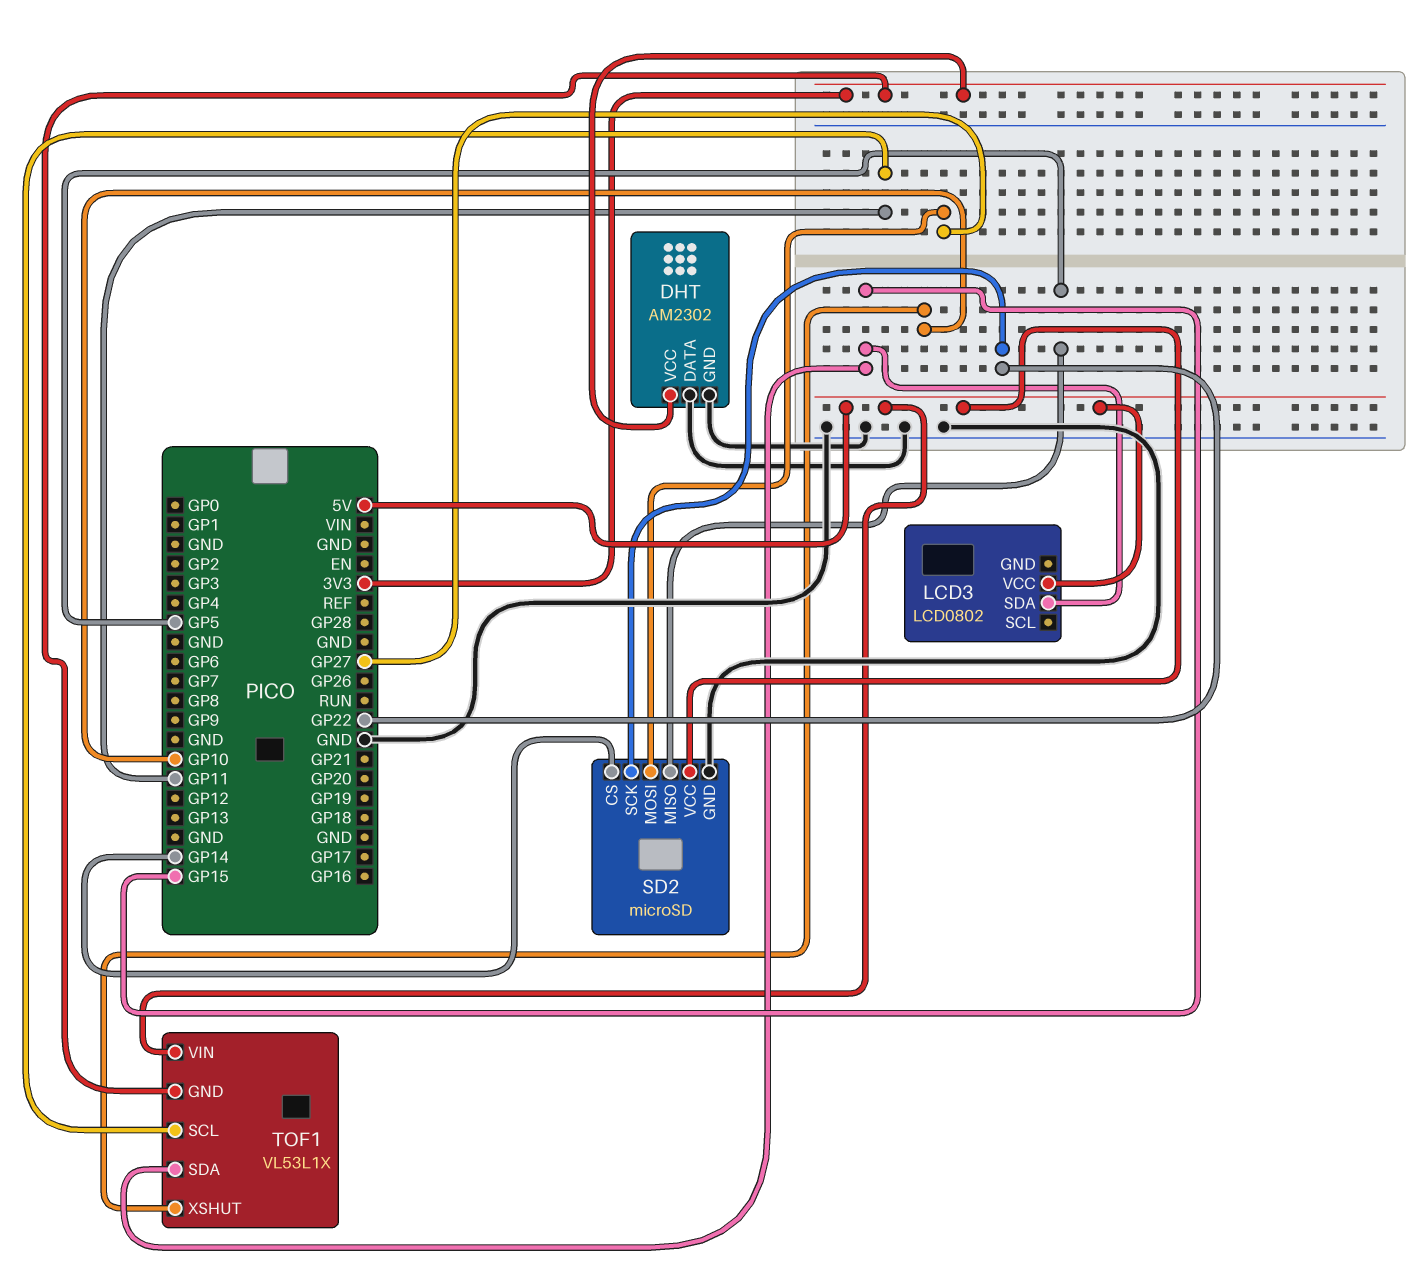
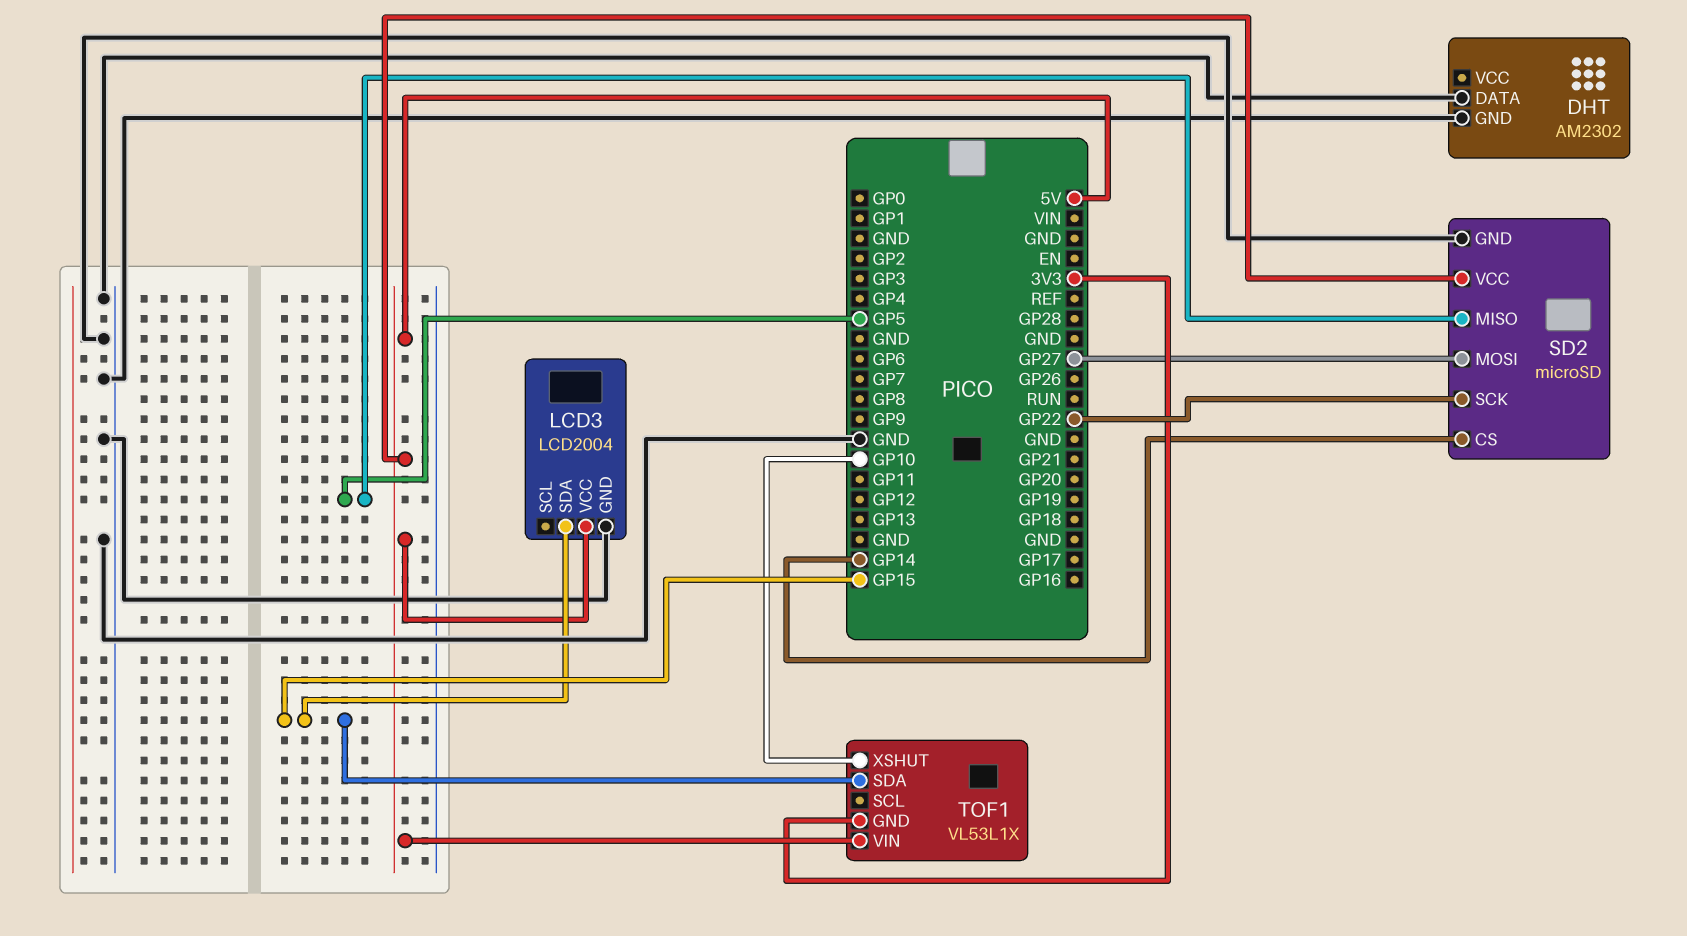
DHT pin VCC: 3V3 -> none
LCD3: LCD0802 -> LCD2004
LCD3 pin GND: none -> GND
TOF1 pin SCL: GP11 -> none

